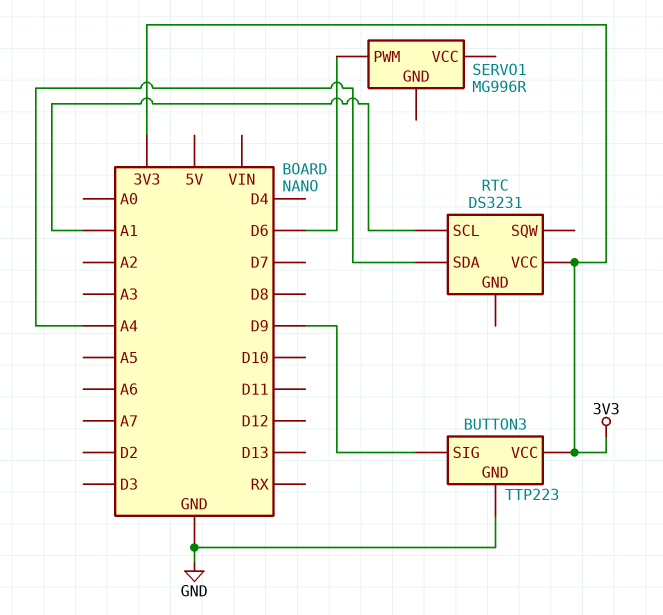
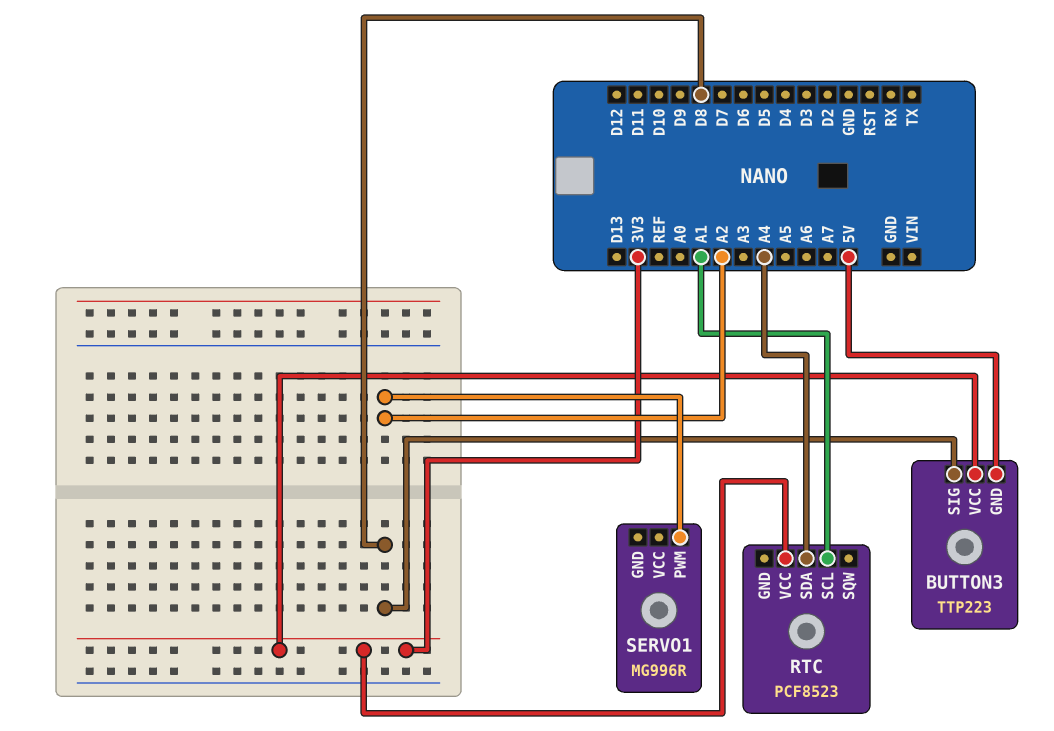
BUTTON3 pin GND: GND -> 5V
BUTTON3 pin SIG: D9 -> D8
RTC: DS3231 -> PCF8523
SERVO1 pin PWM: D6 -> A2

